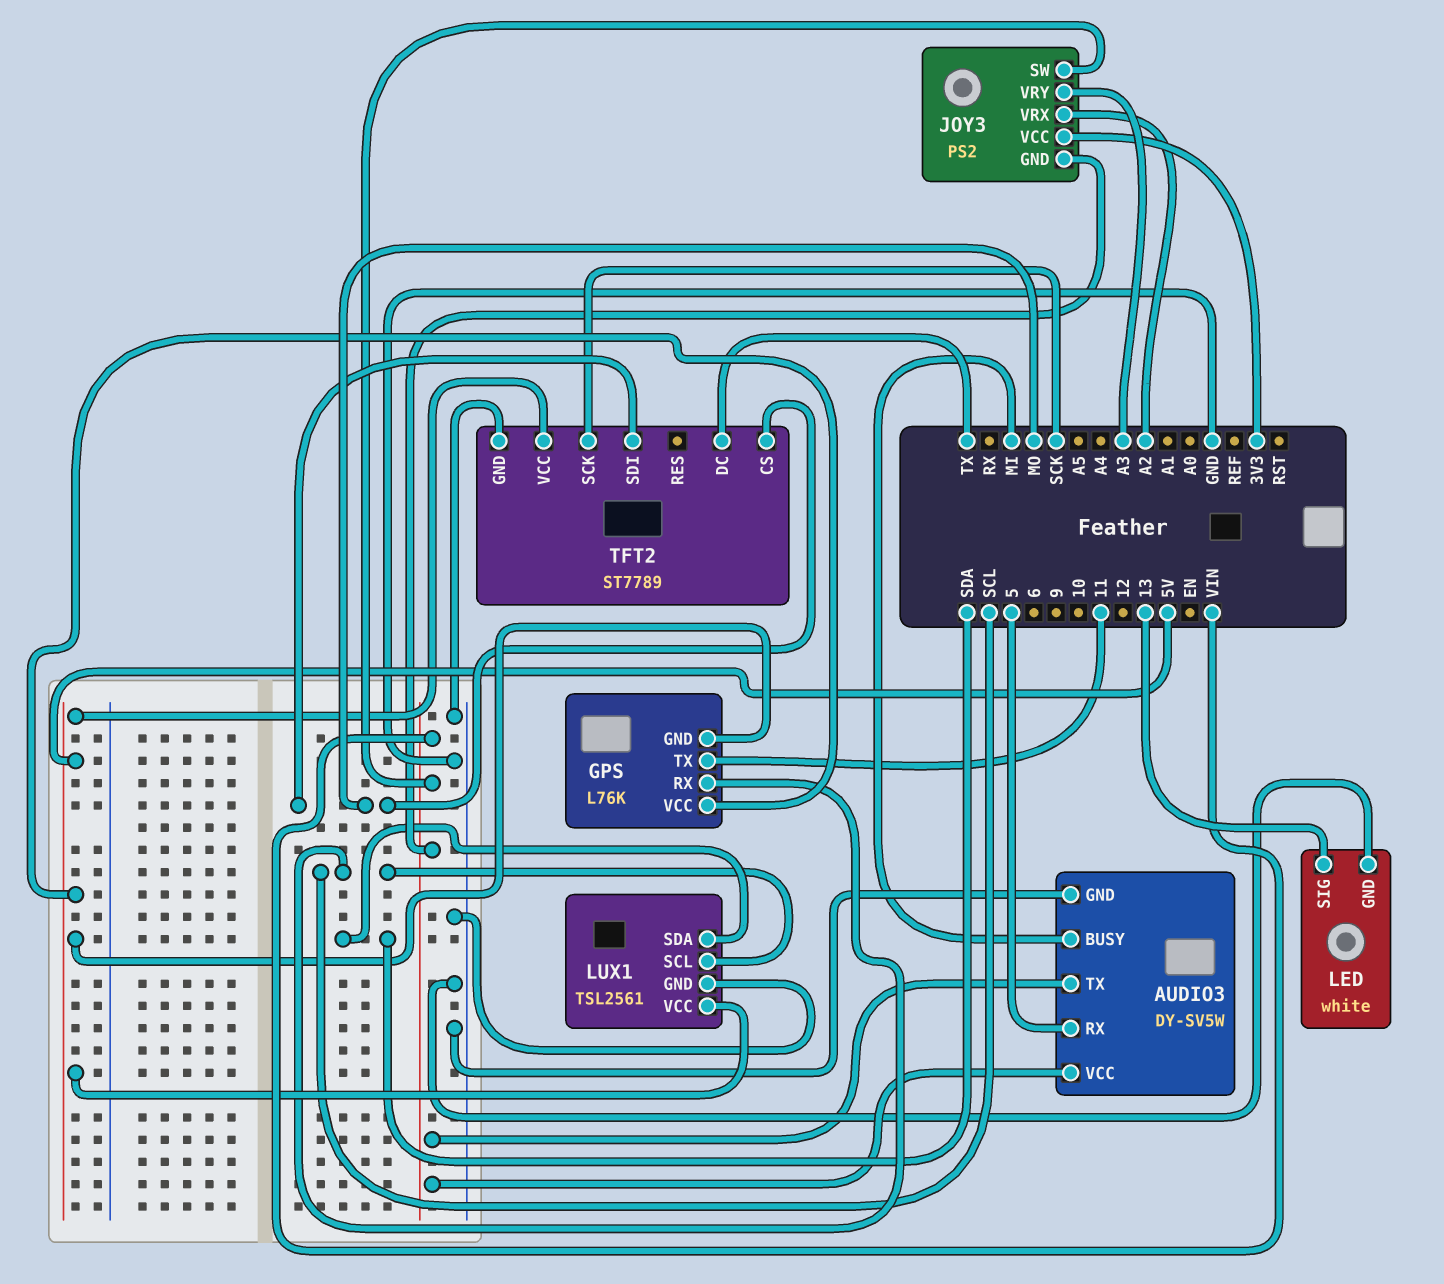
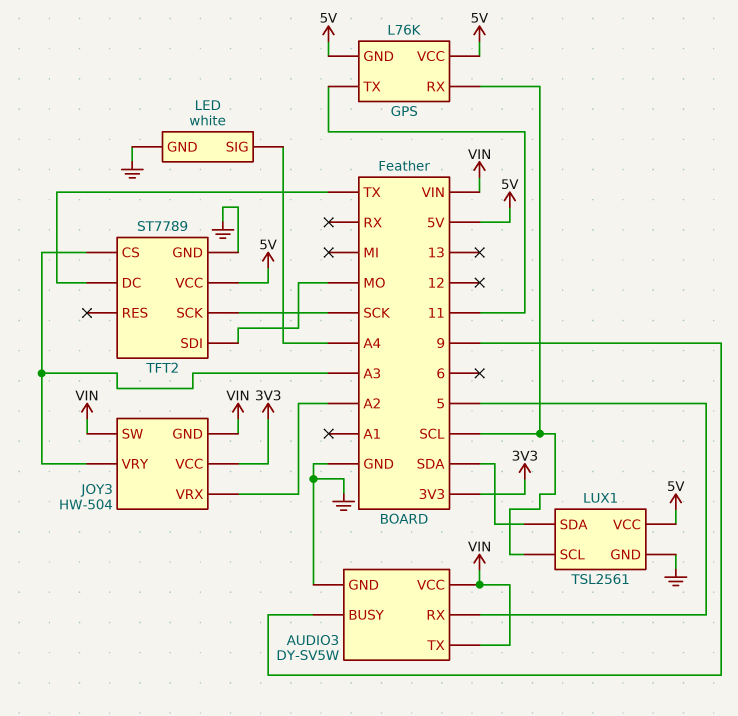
AUDIO3 pin BUSY: MI -> 9
JOY3: PS2 -> HW-504
LED pin SIG: 13 -> A4
TFT2 pin CS: MO -> A3

